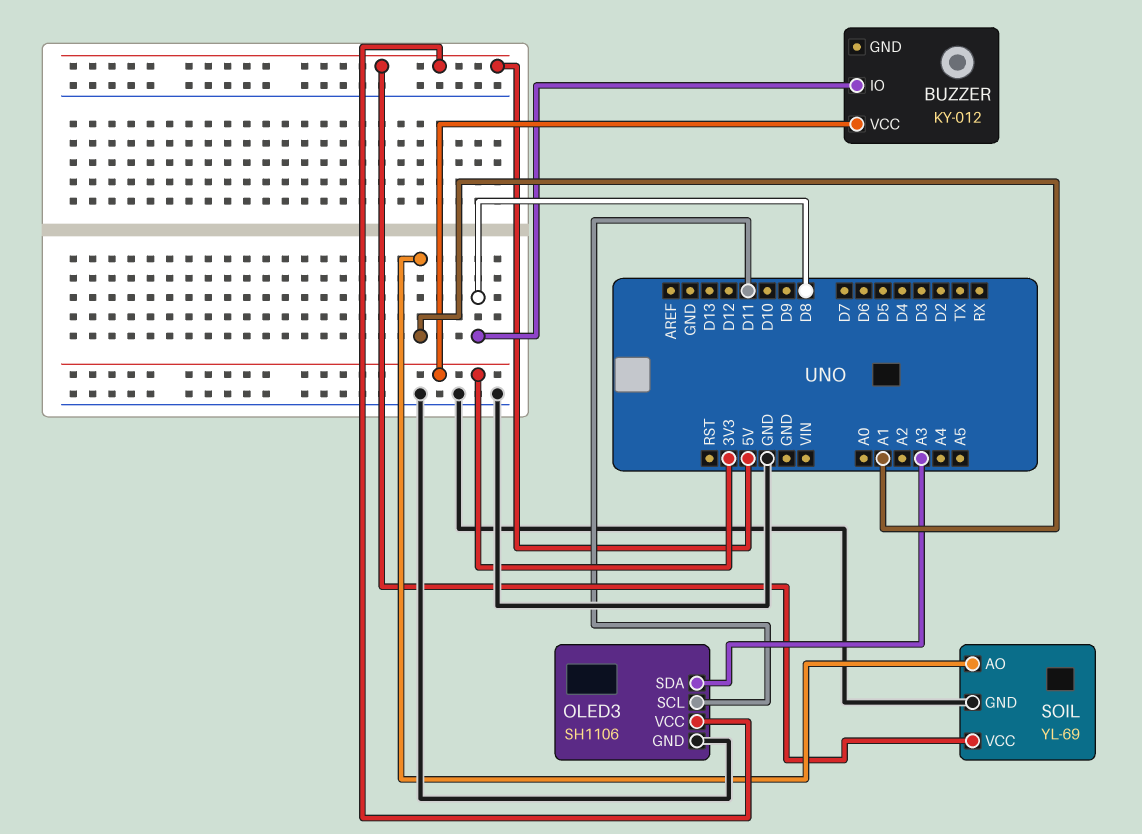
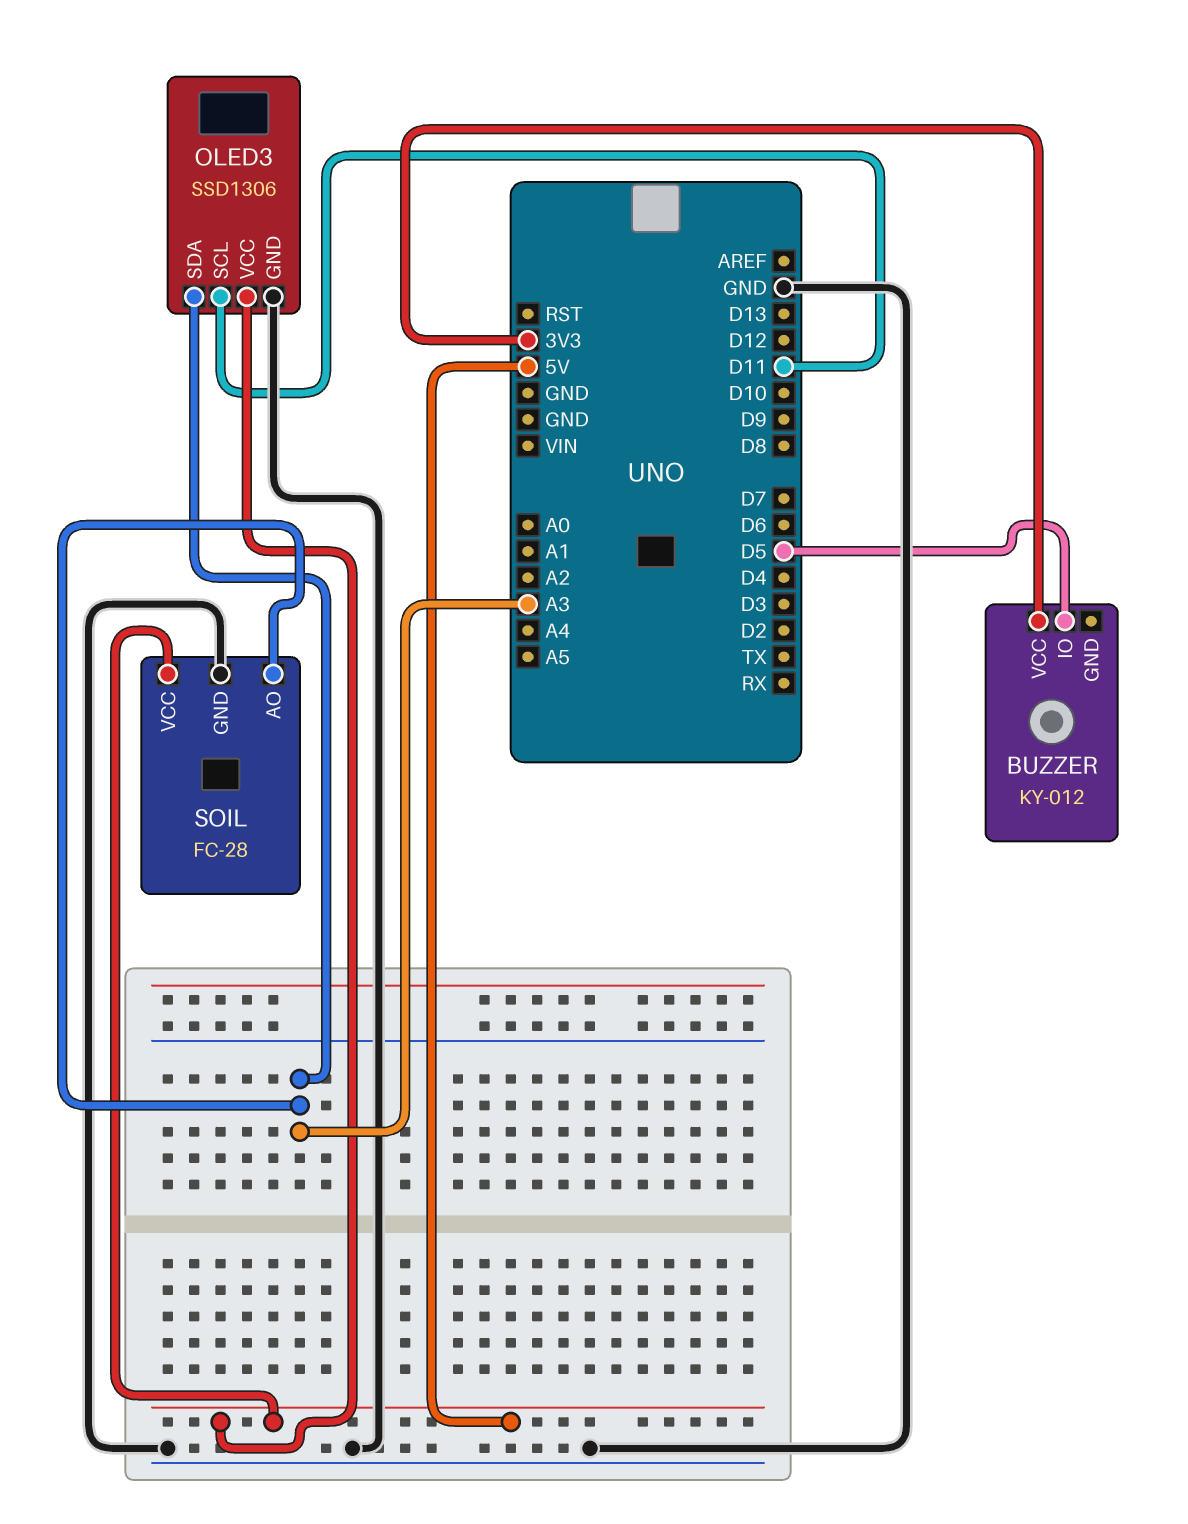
BUZZER pin IO: D8 -> D5
OLED3: SH1106 -> SSD1306
SOIL: YL-69 -> FC-28
SOIL pin AO: A1 -> A3

